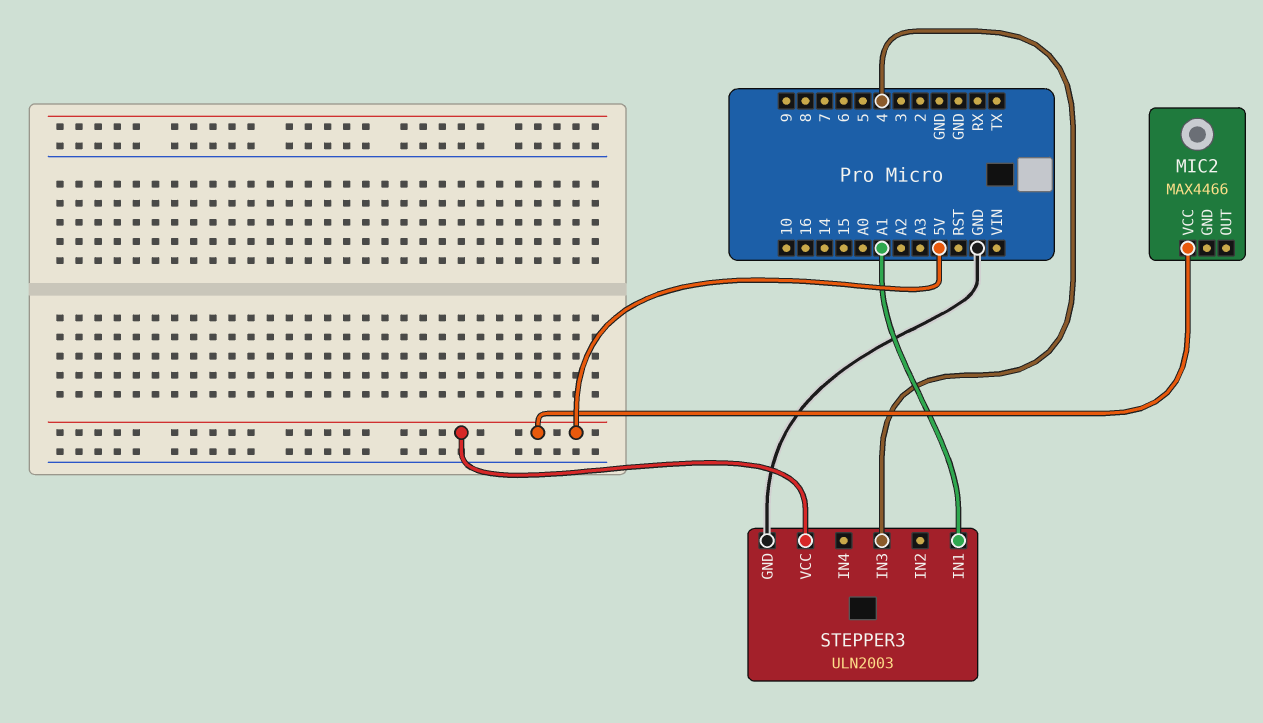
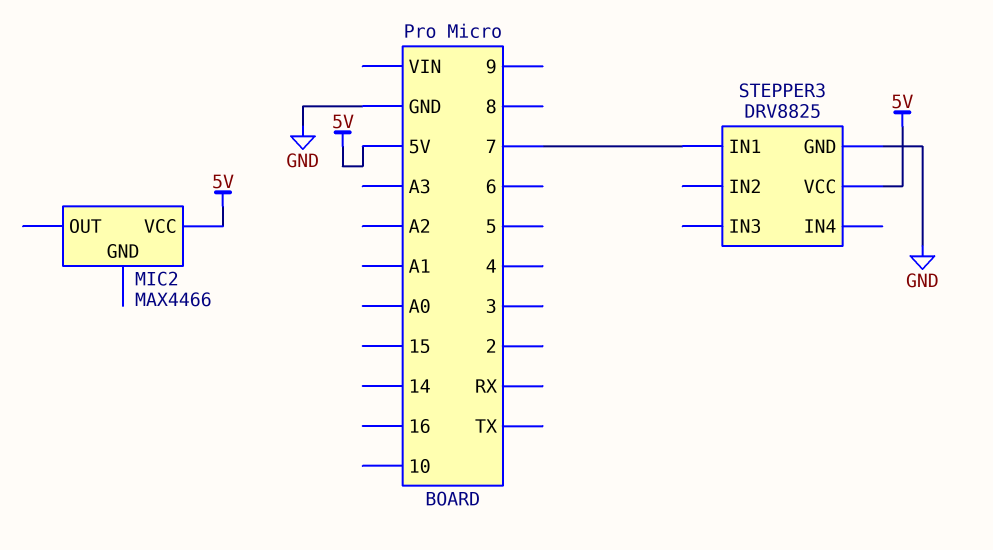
STEPPER3: ULN2003 -> DRV8825
STEPPER3 pin IN1: A1 -> 7
STEPPER3 pin IN3: 4 -> none

